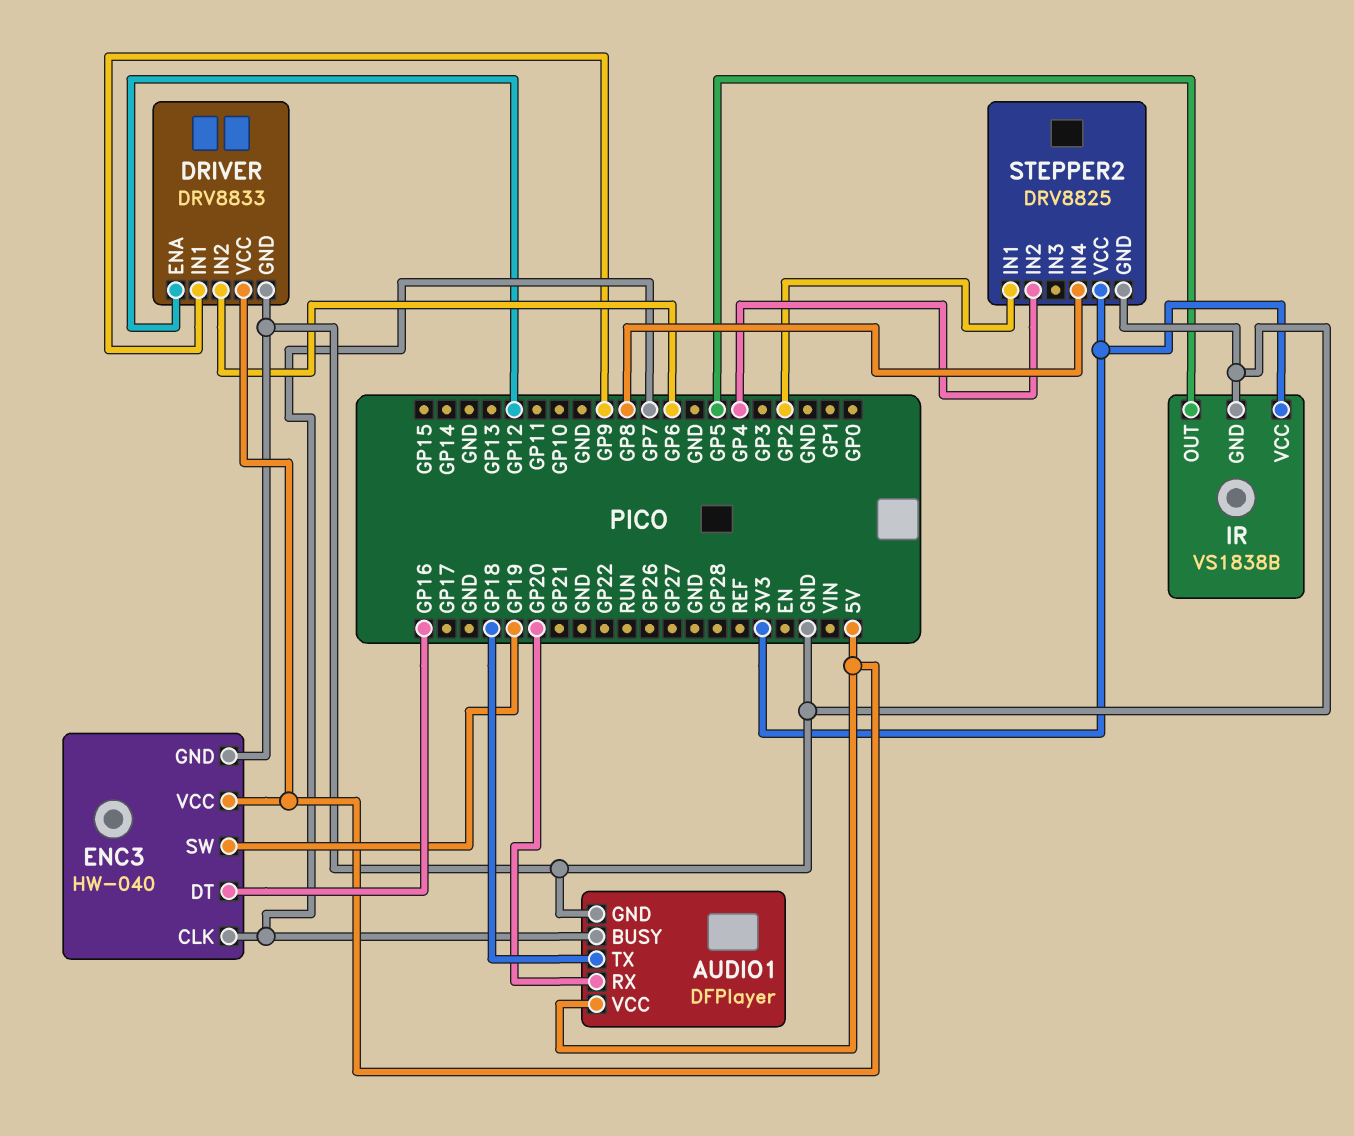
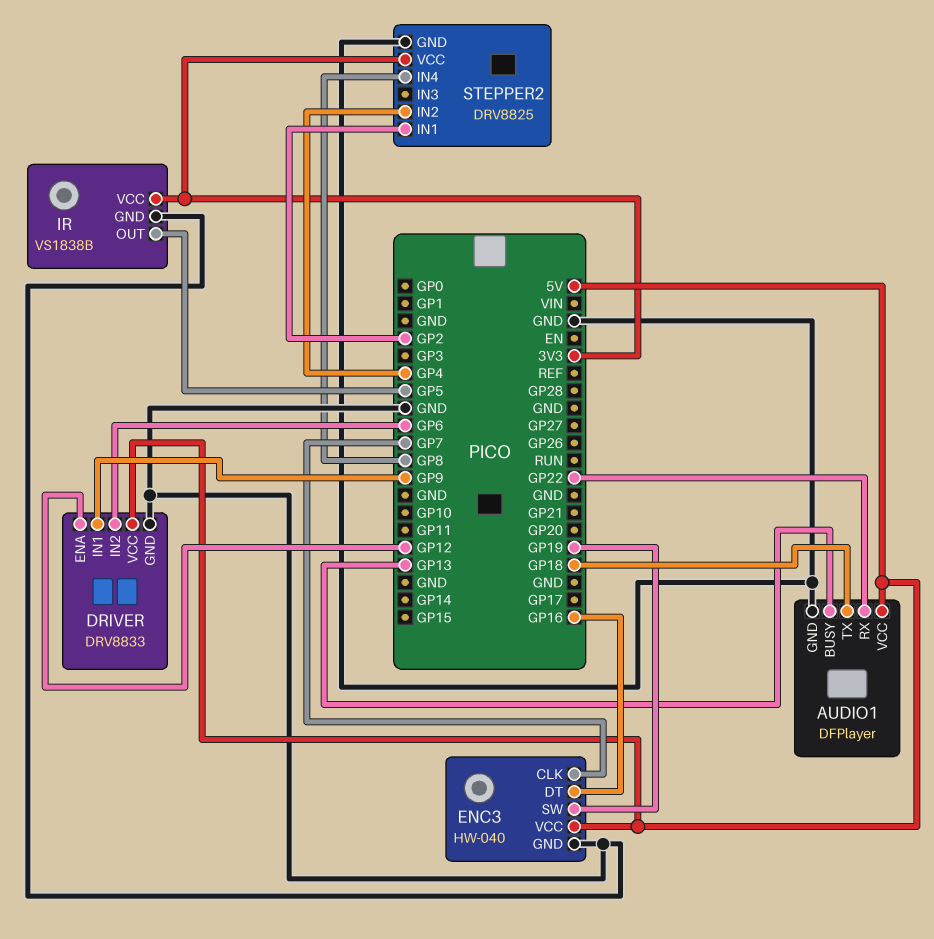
AUDIO1 pin BUSY: GP7 -> GP13
AUDIO1 pin RX: GP20 -> GP22

